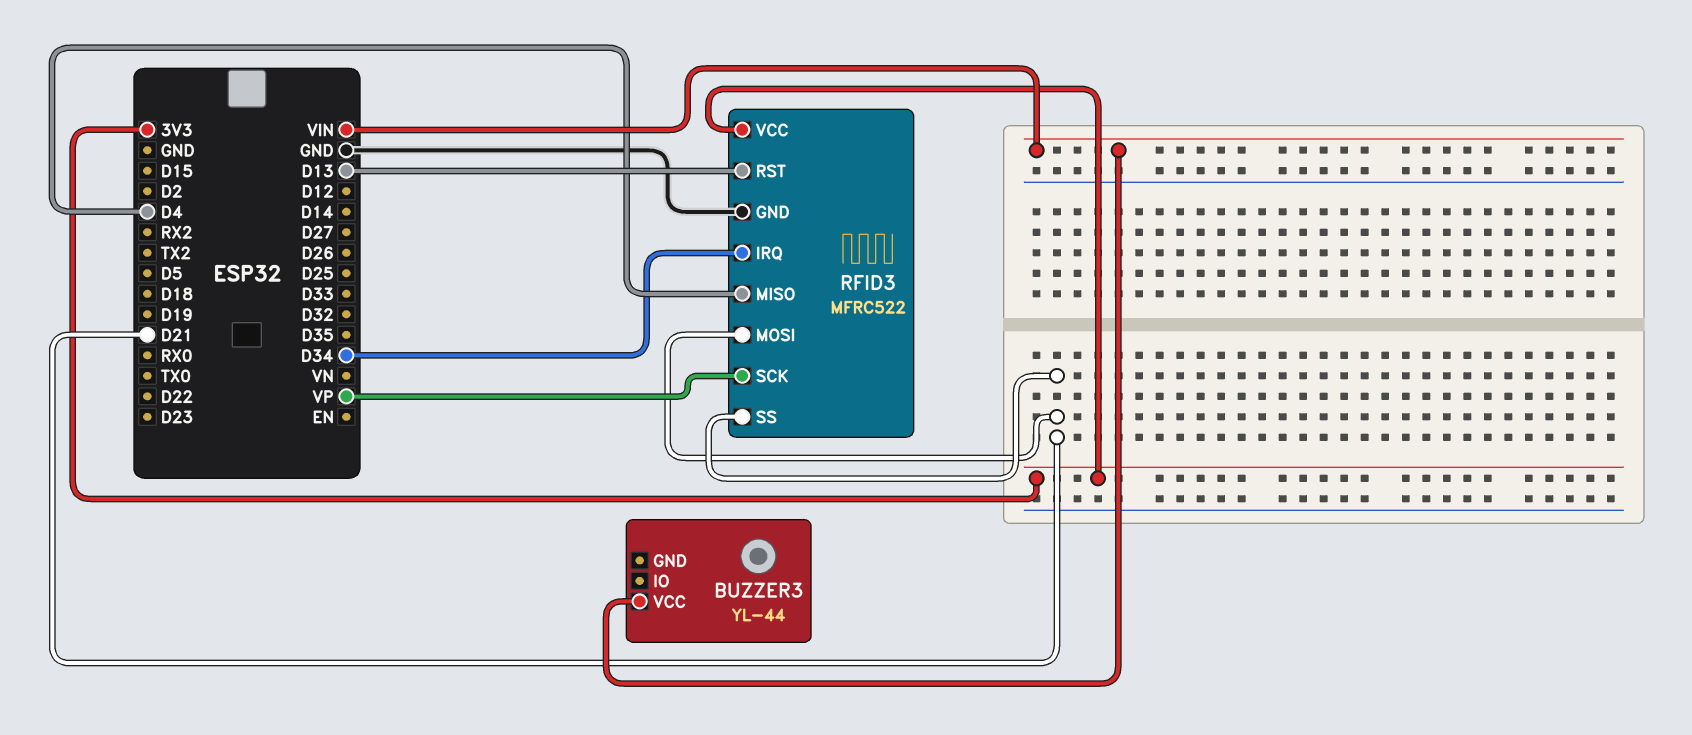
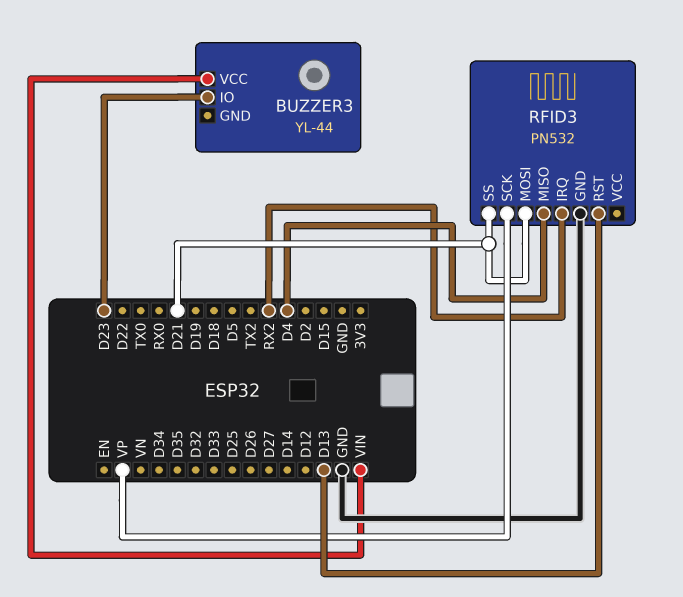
BUZZER3 pin IO: none -> D23
RFID3: MFRC522 -> PN532
RFID3 pin IRQ: D34 -> RX2
RFID3 pin VCC: 3V3 -> none

